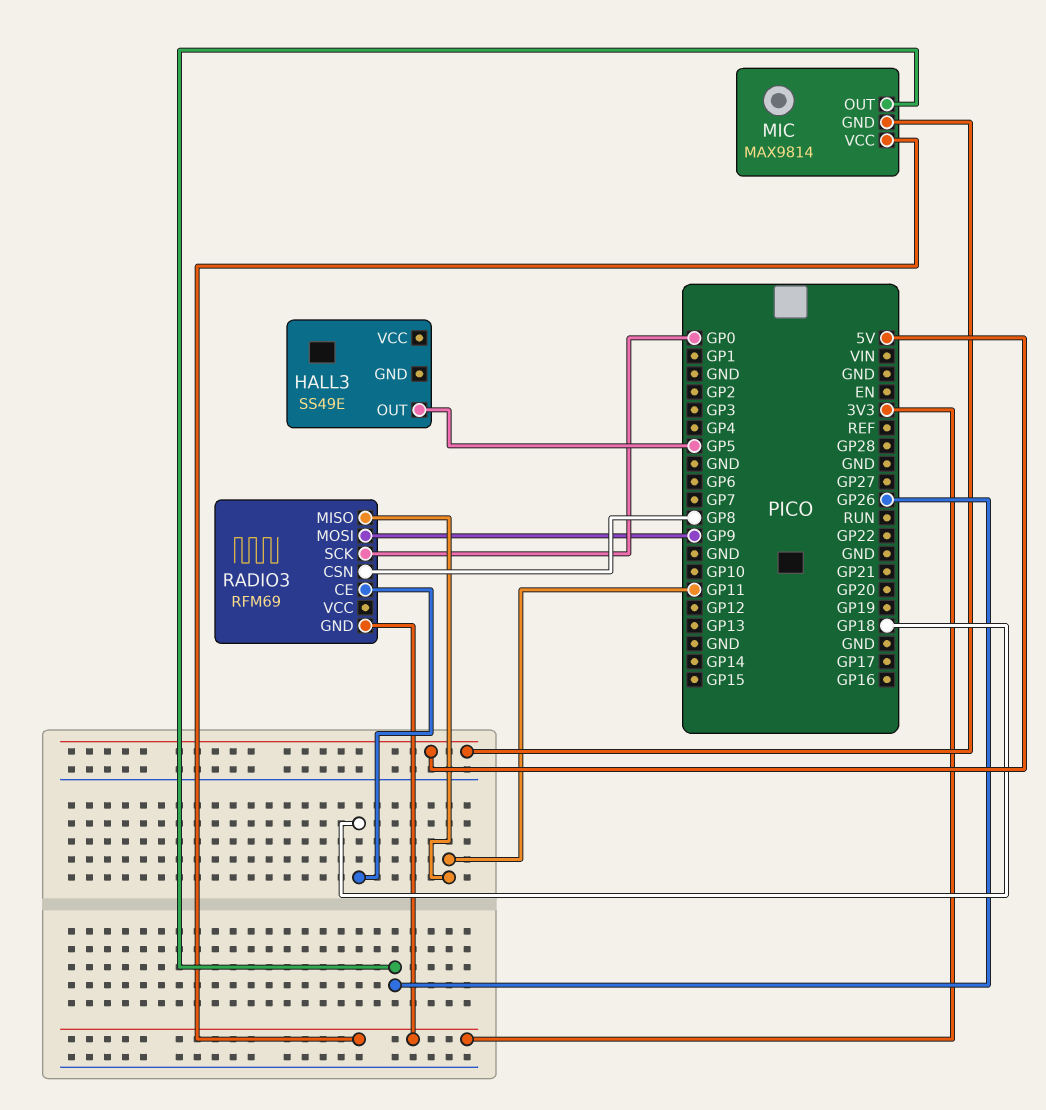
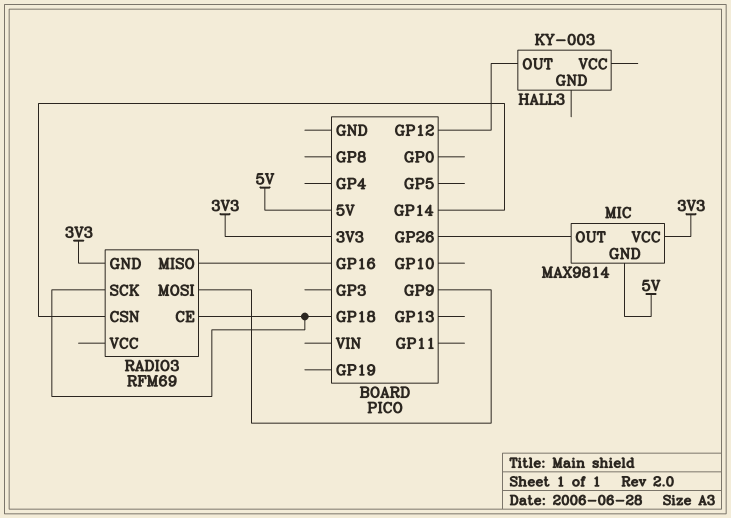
HALL3: SS49E -> KY-003
HALL3 pin OUT: GP5 -> GP12
RADIO3 pin CSN: GP8 -> GP14
RADIO3 pin MISO: GP11 -> GP16
RADIO3 pin SCK: GP0 -> GP18

